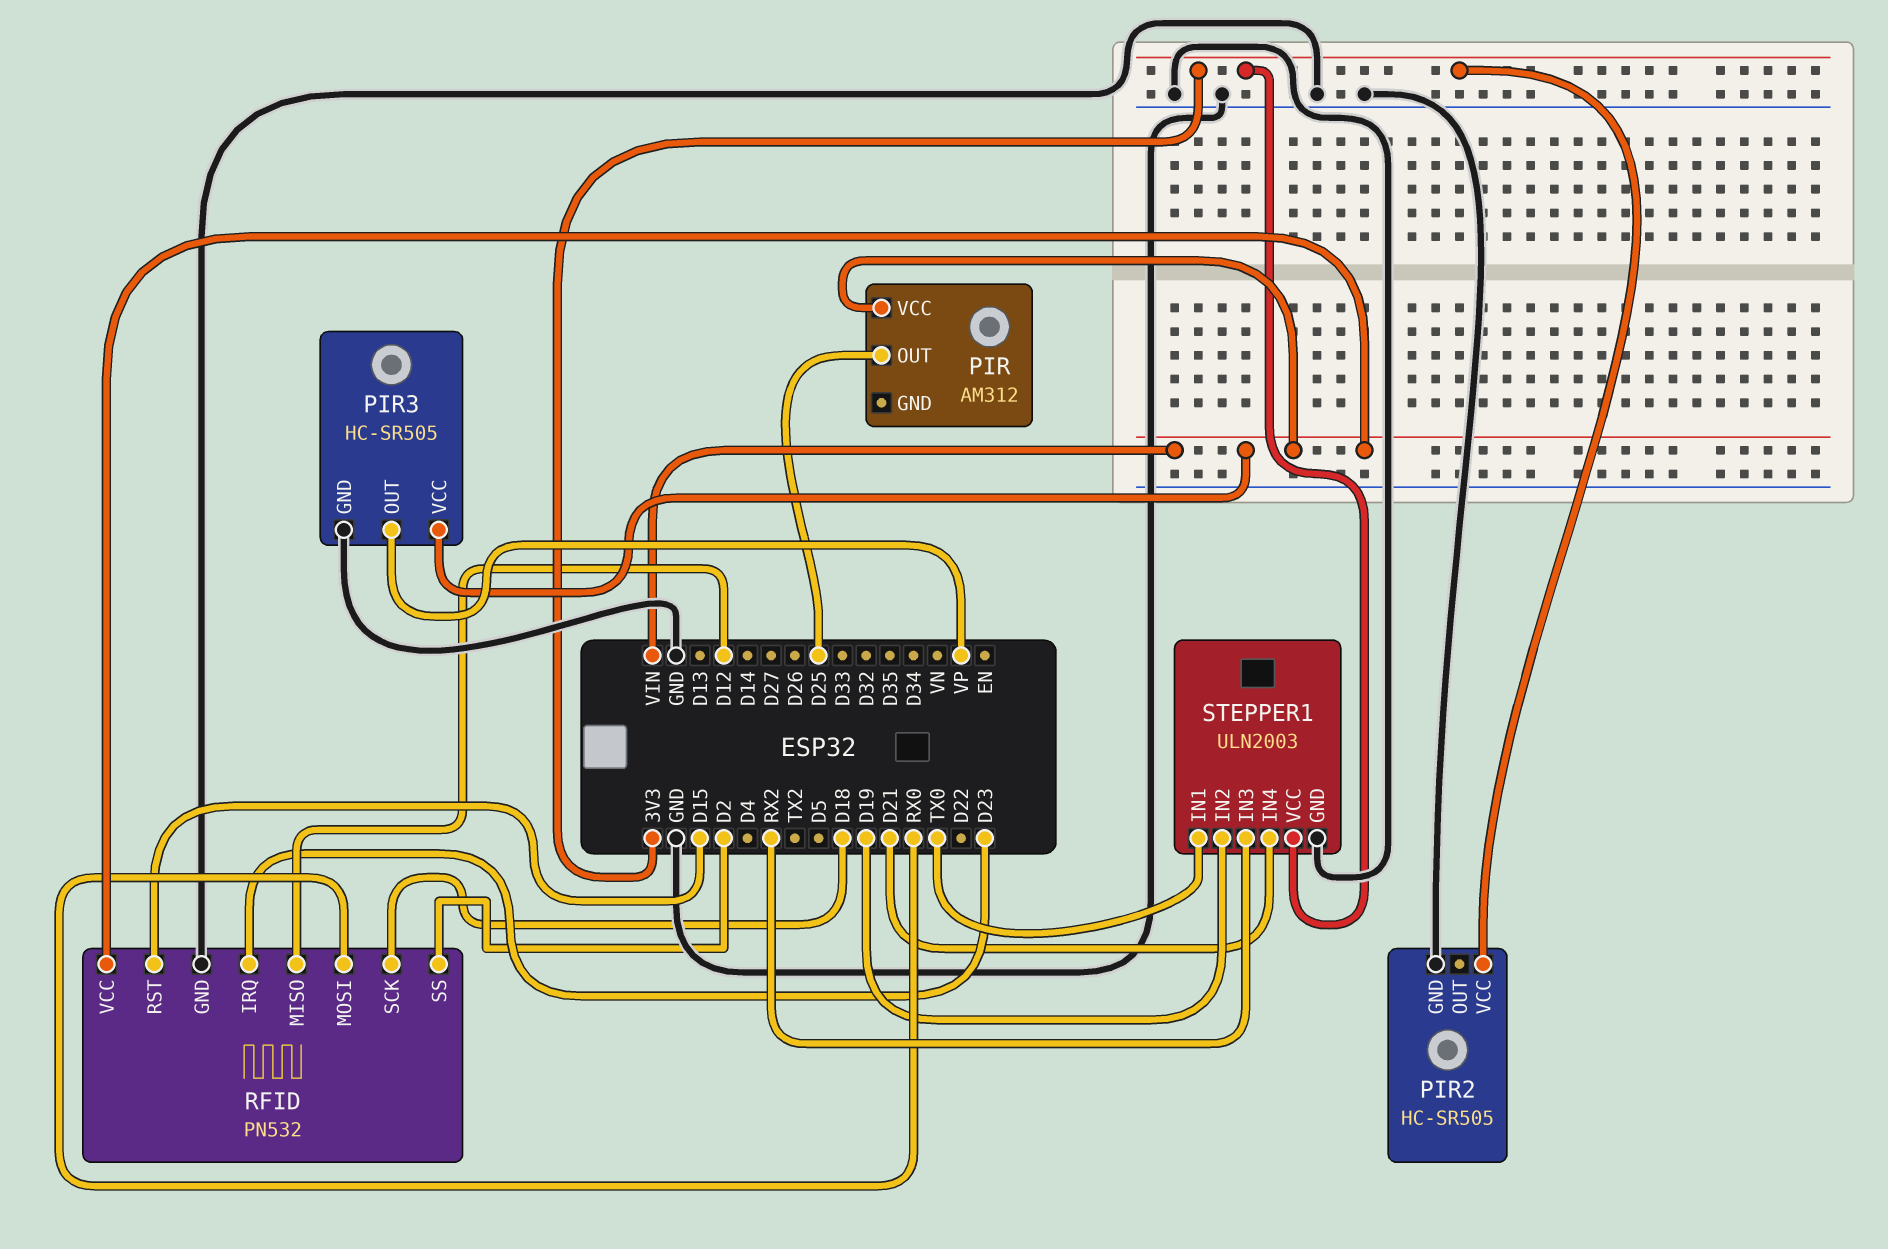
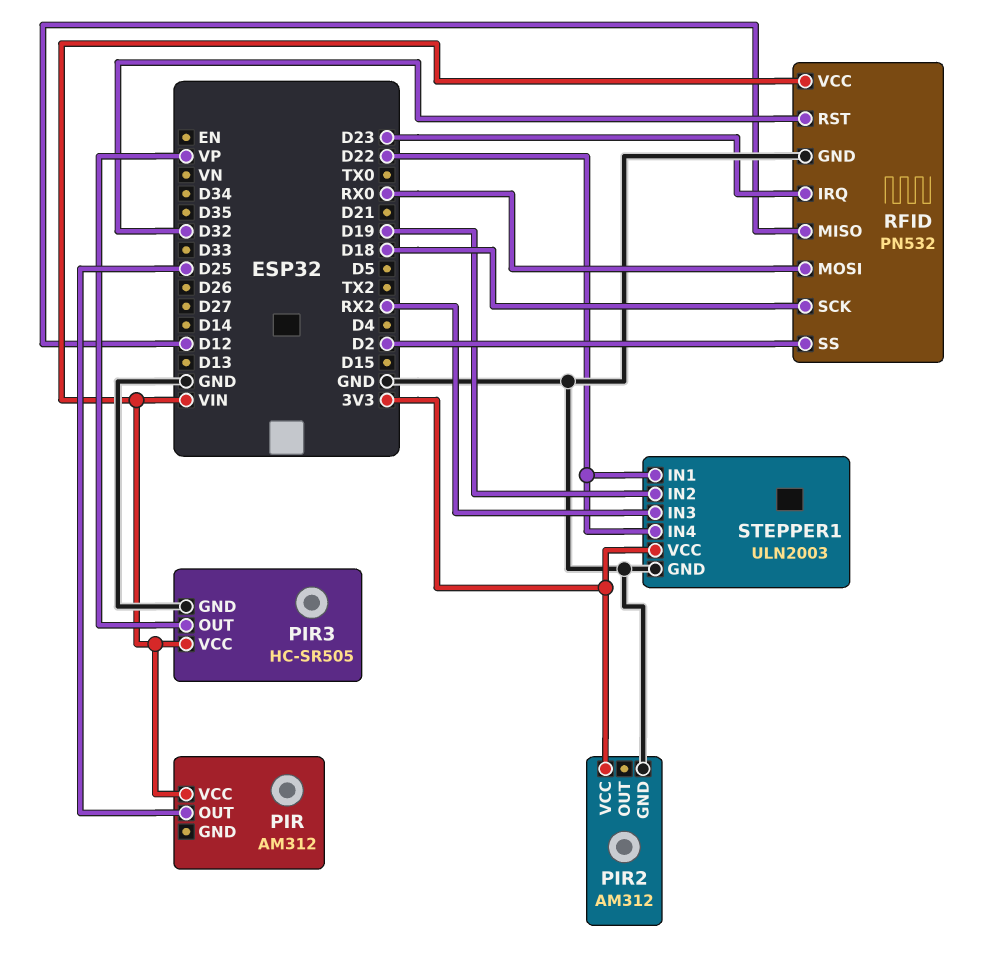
PIR2: HC-SR505 -> AM312
RFID pin RST: D15 -> D32
STEPPER1 pin IN1: TX0 -> D22
STEPPER1 pin IN4: D21 -> D22

